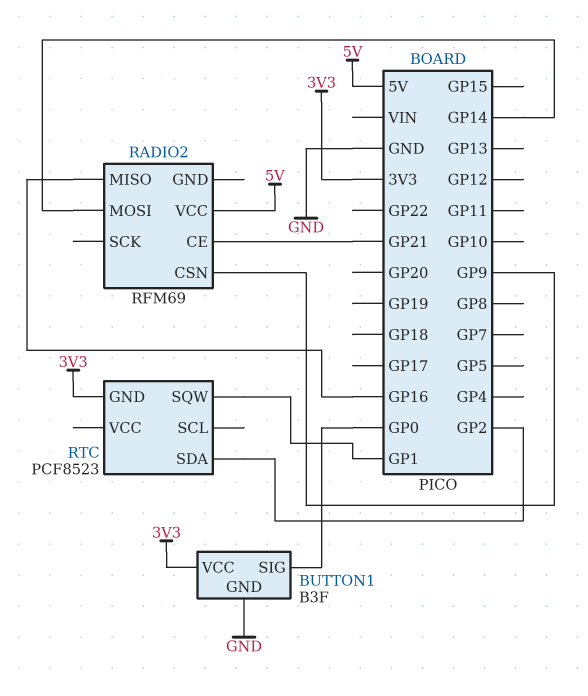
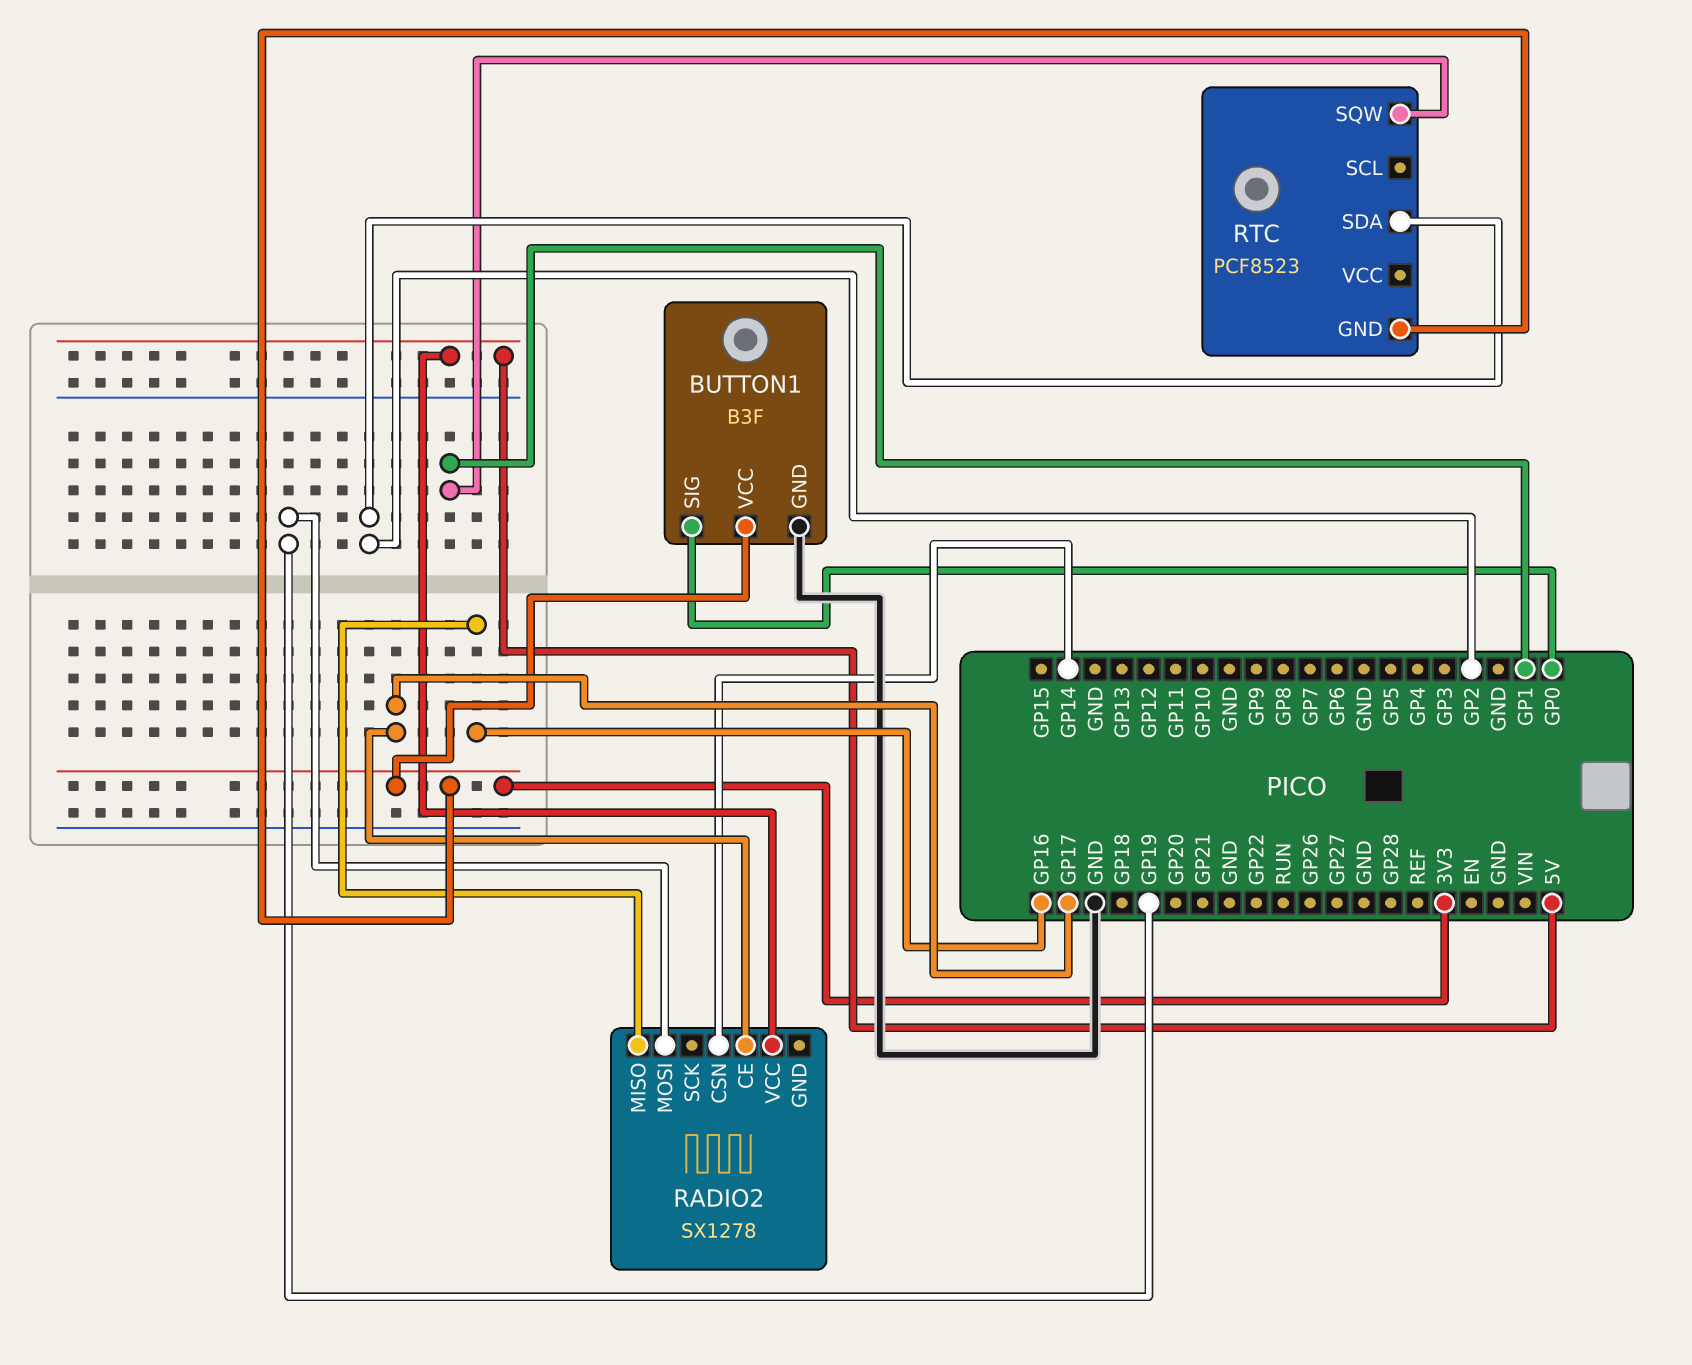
RADIO2: RFM69 -> SX1278
RADIO2 pin CE: GP21 -> GP17
RADIO2 pin CSN: GP9 -> GP14
RADIO2 pin MOSI: GP14 -> GP19

